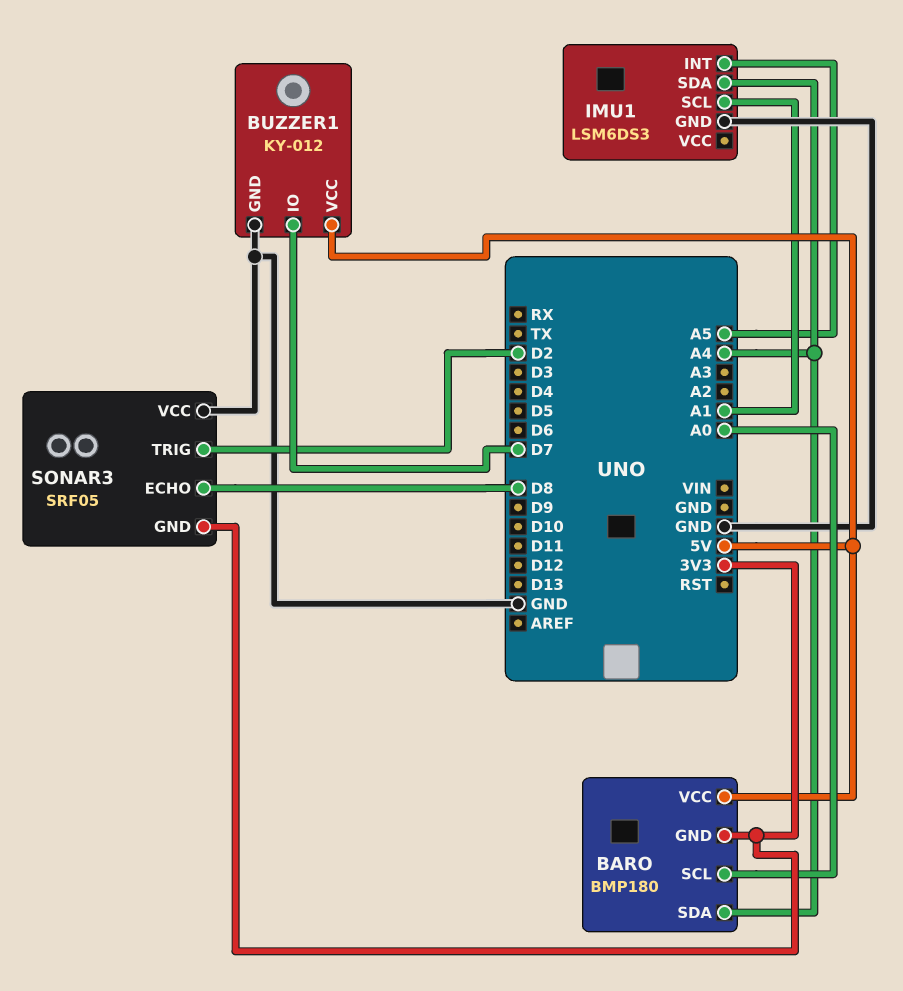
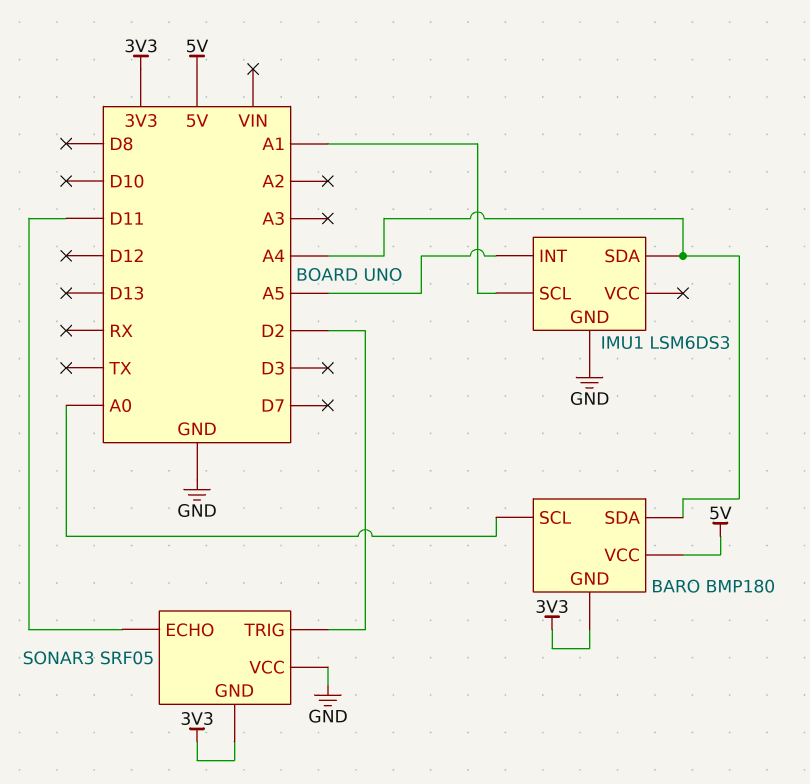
BUZZER1: KY-012 -> none
BUZZER1 pin GND: GND -> none
BUZZER1 pin IO: D7 -> none
BUZZER1 pin VCC: 5V -> none
SONAR3 pin ECHO: D8 -> D11

